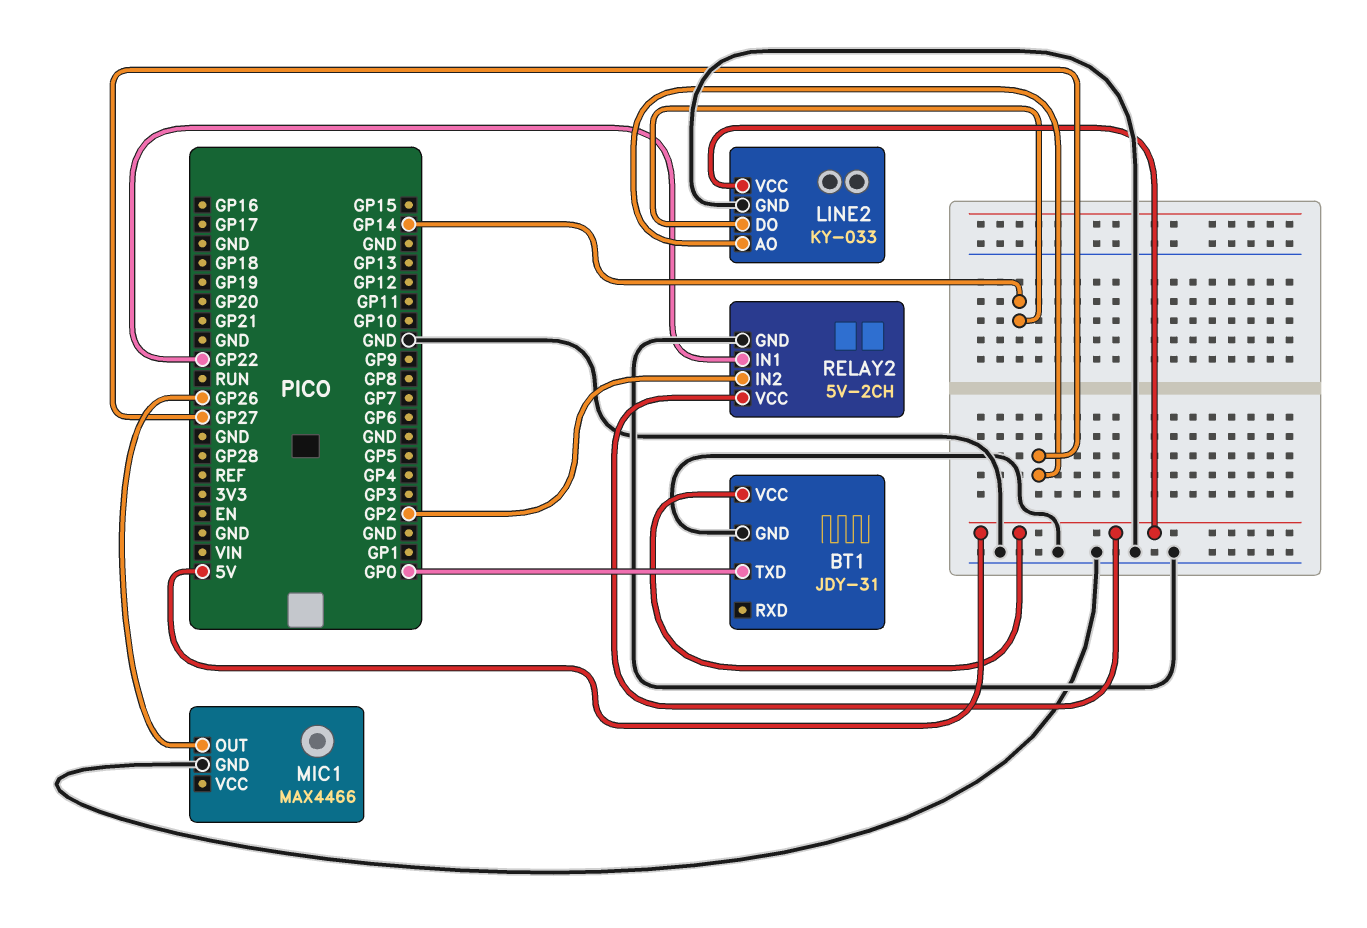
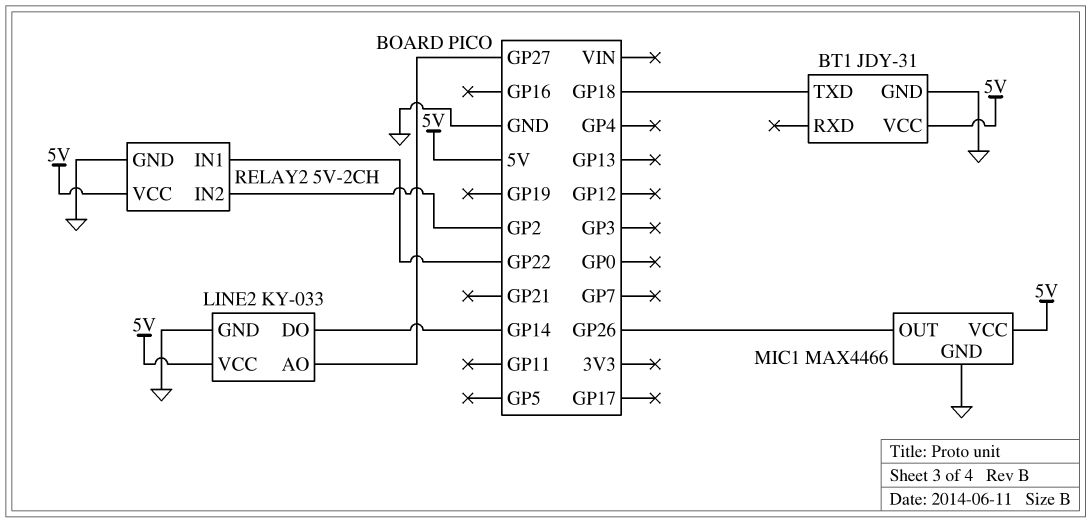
BT1 pin TXD: GP0 -> GP18
MIC1 pin VCC: none -> 5V

